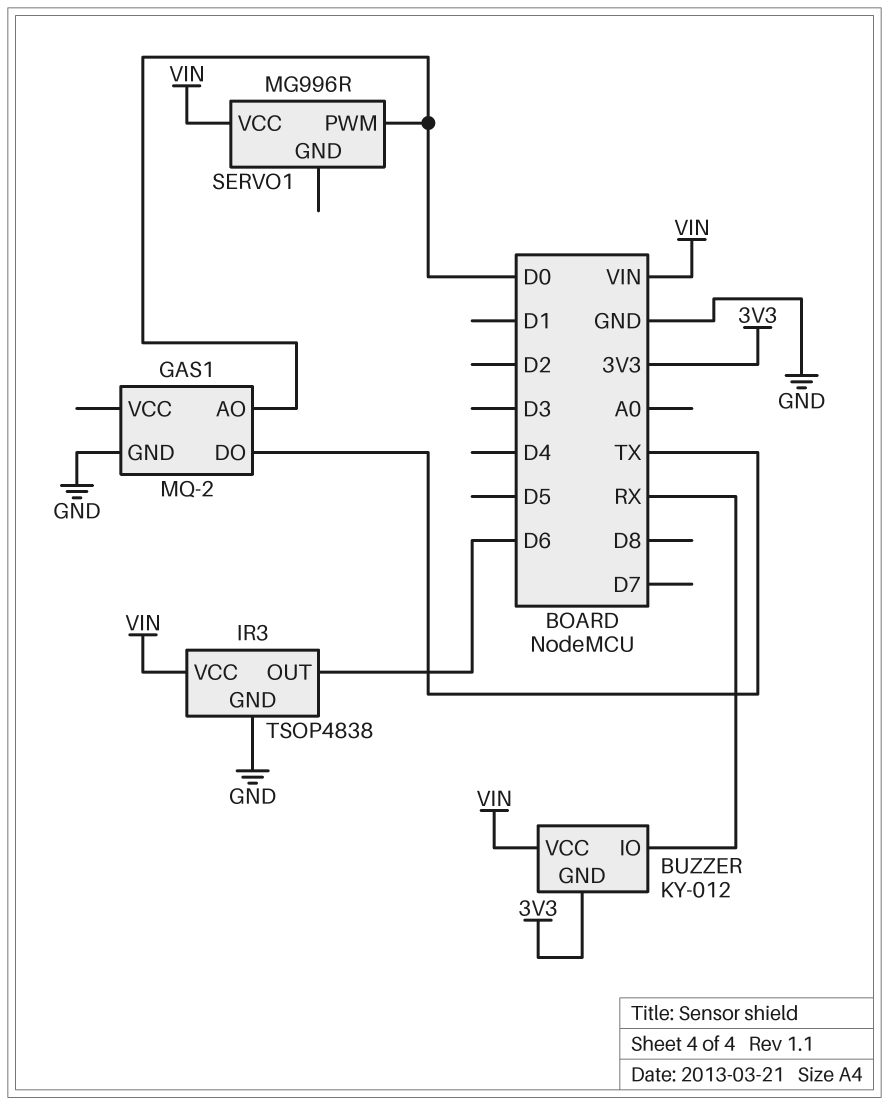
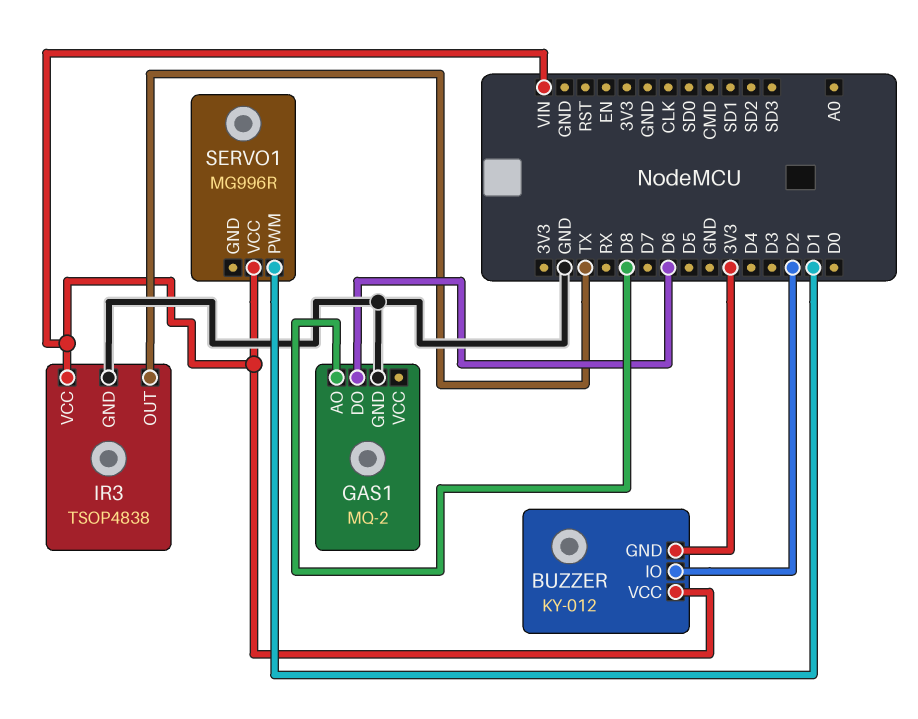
BUZZER pin IO: RX -> D2
GAS1 pin AO: D0 -> D8
GAS1 pin DO: TX -> D6
IR3 pin OUT: D6 -> TX
SERVO1 pin PWM: D0 -> D1

